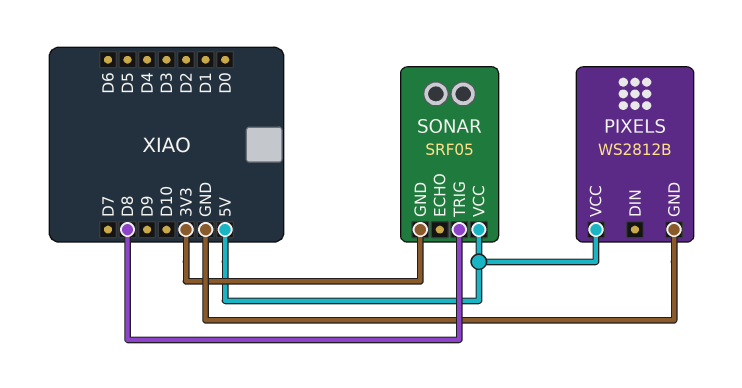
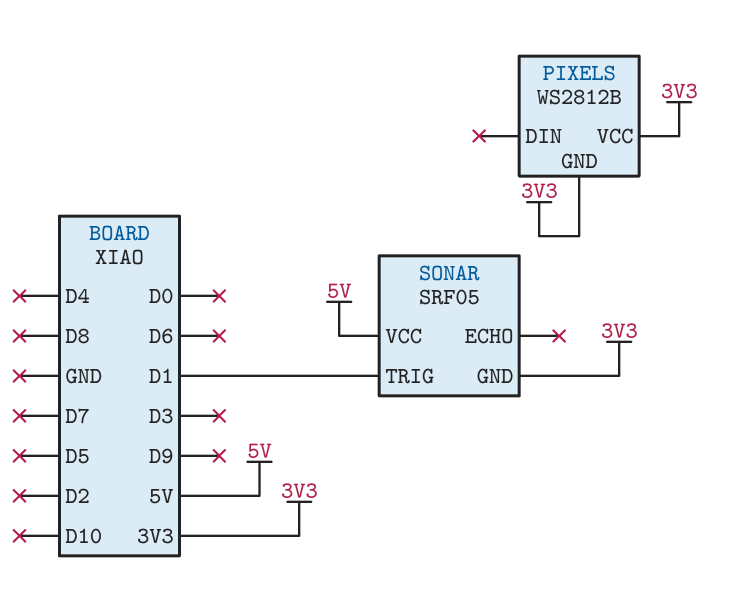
PIXELS pin GND: GND -> 3V3
PIXELS pin VCC: 5V -> 3V3
SONAR pin TRIG: D8 -> D1

